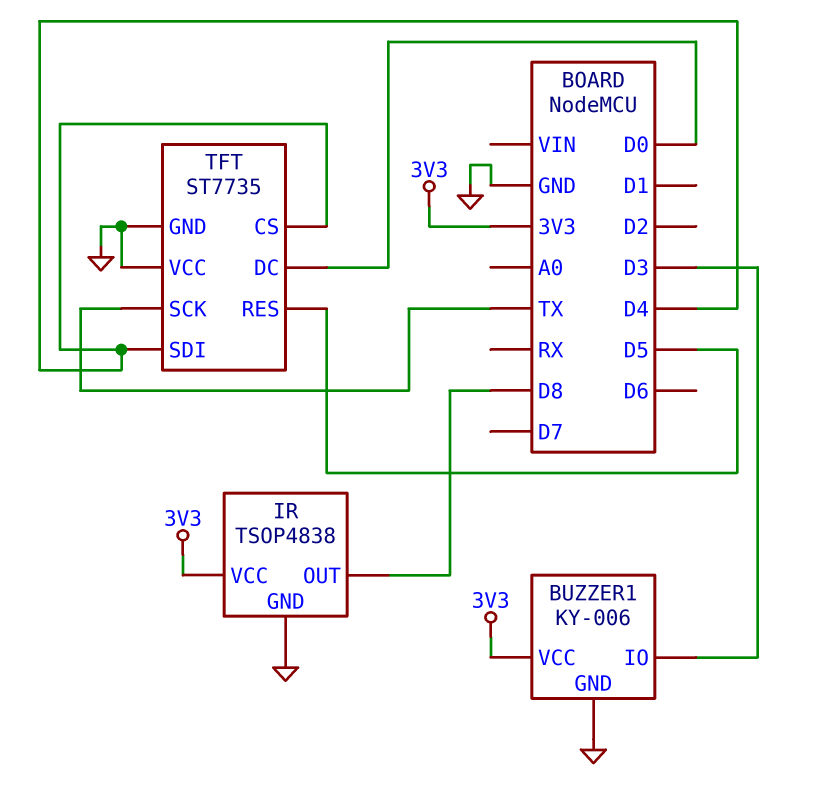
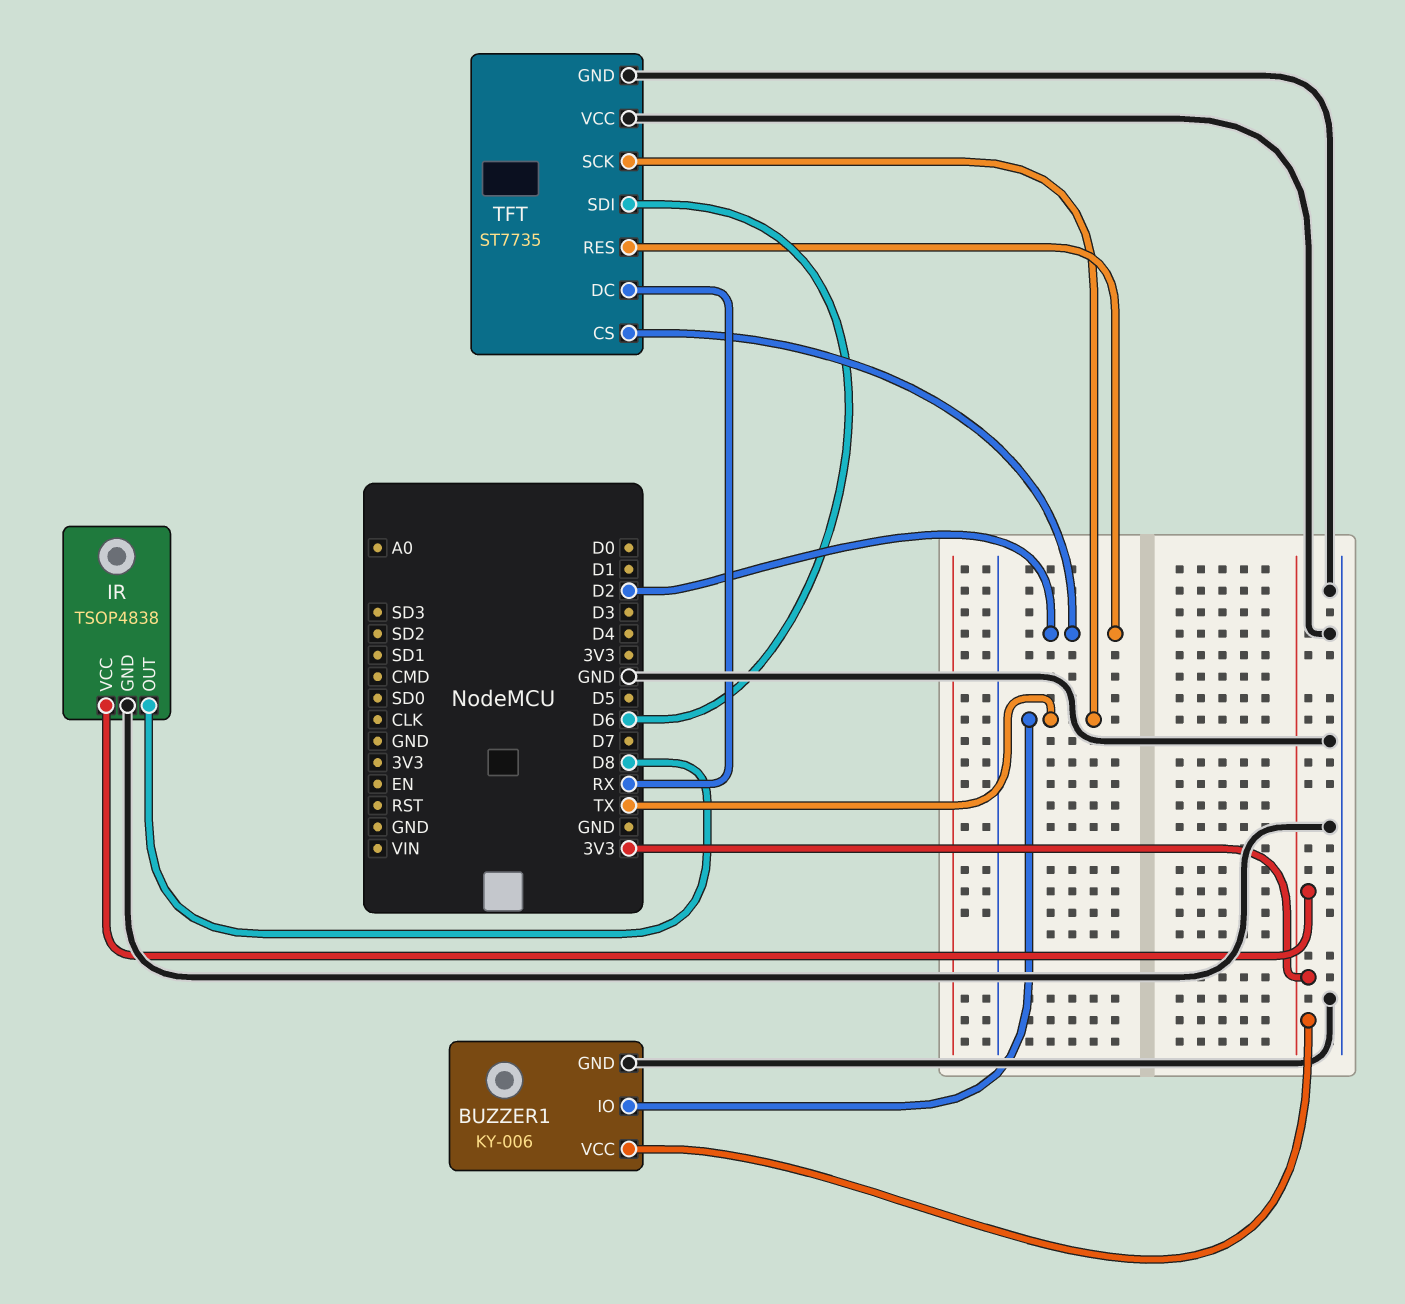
BUZZER1 pin IO: D3 -> TX
TFT pin CS: D4 -> D2
TFT pin DC: D0 -> RX
TFT pin RES: D5 -> D2
TFT pin SDI: D4 -> D6

